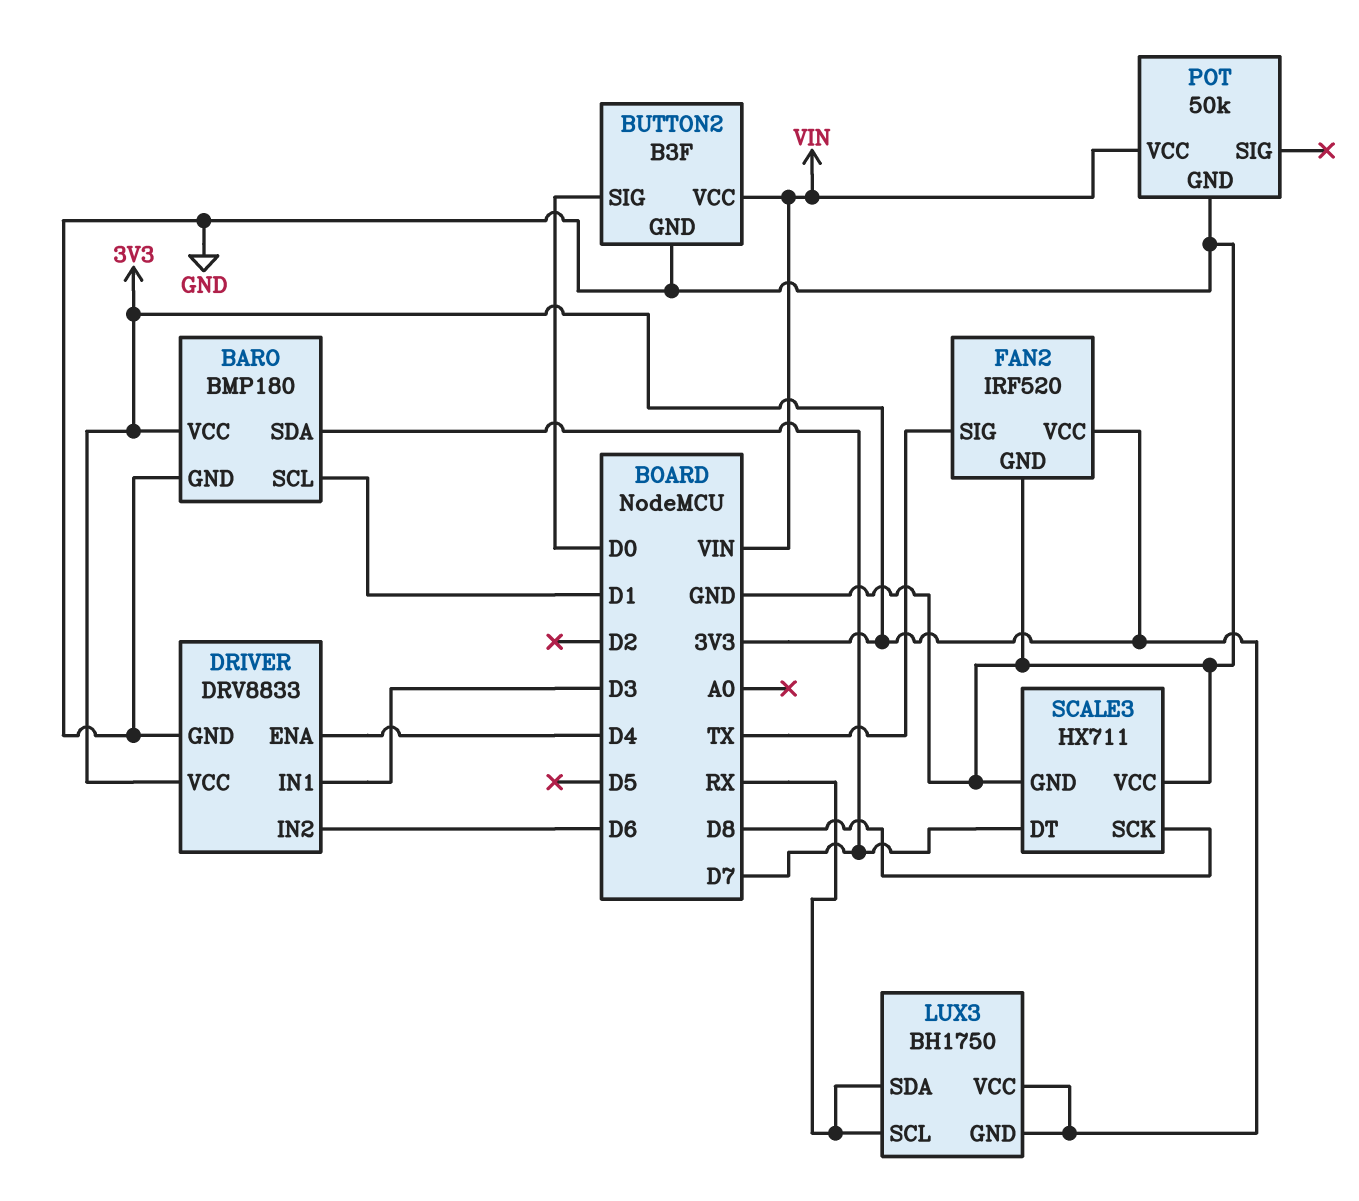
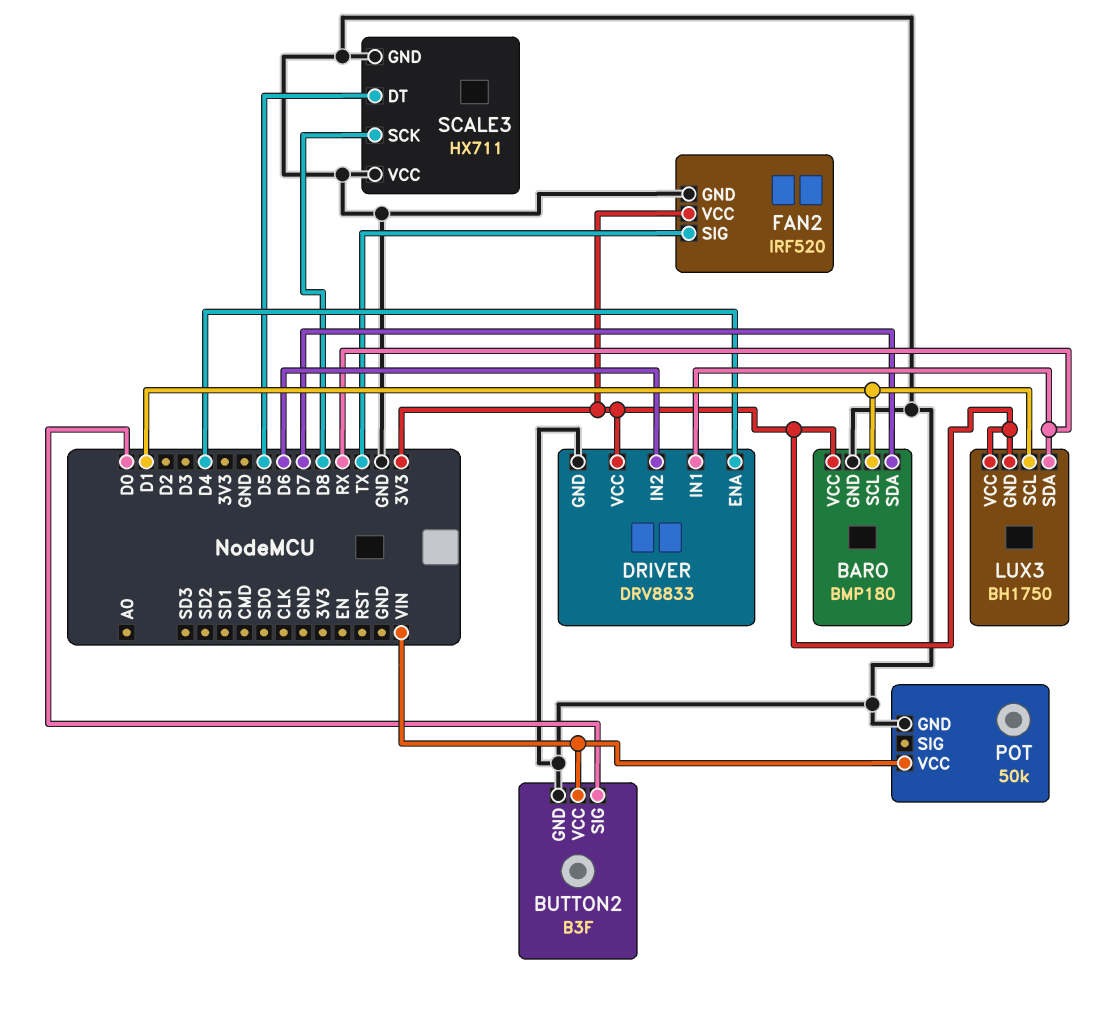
DRIVER pin IN1: D3 -> RX
LUX3 pin SCL: RX -> D1
SCALE3 pin DT: D7 -> D5

